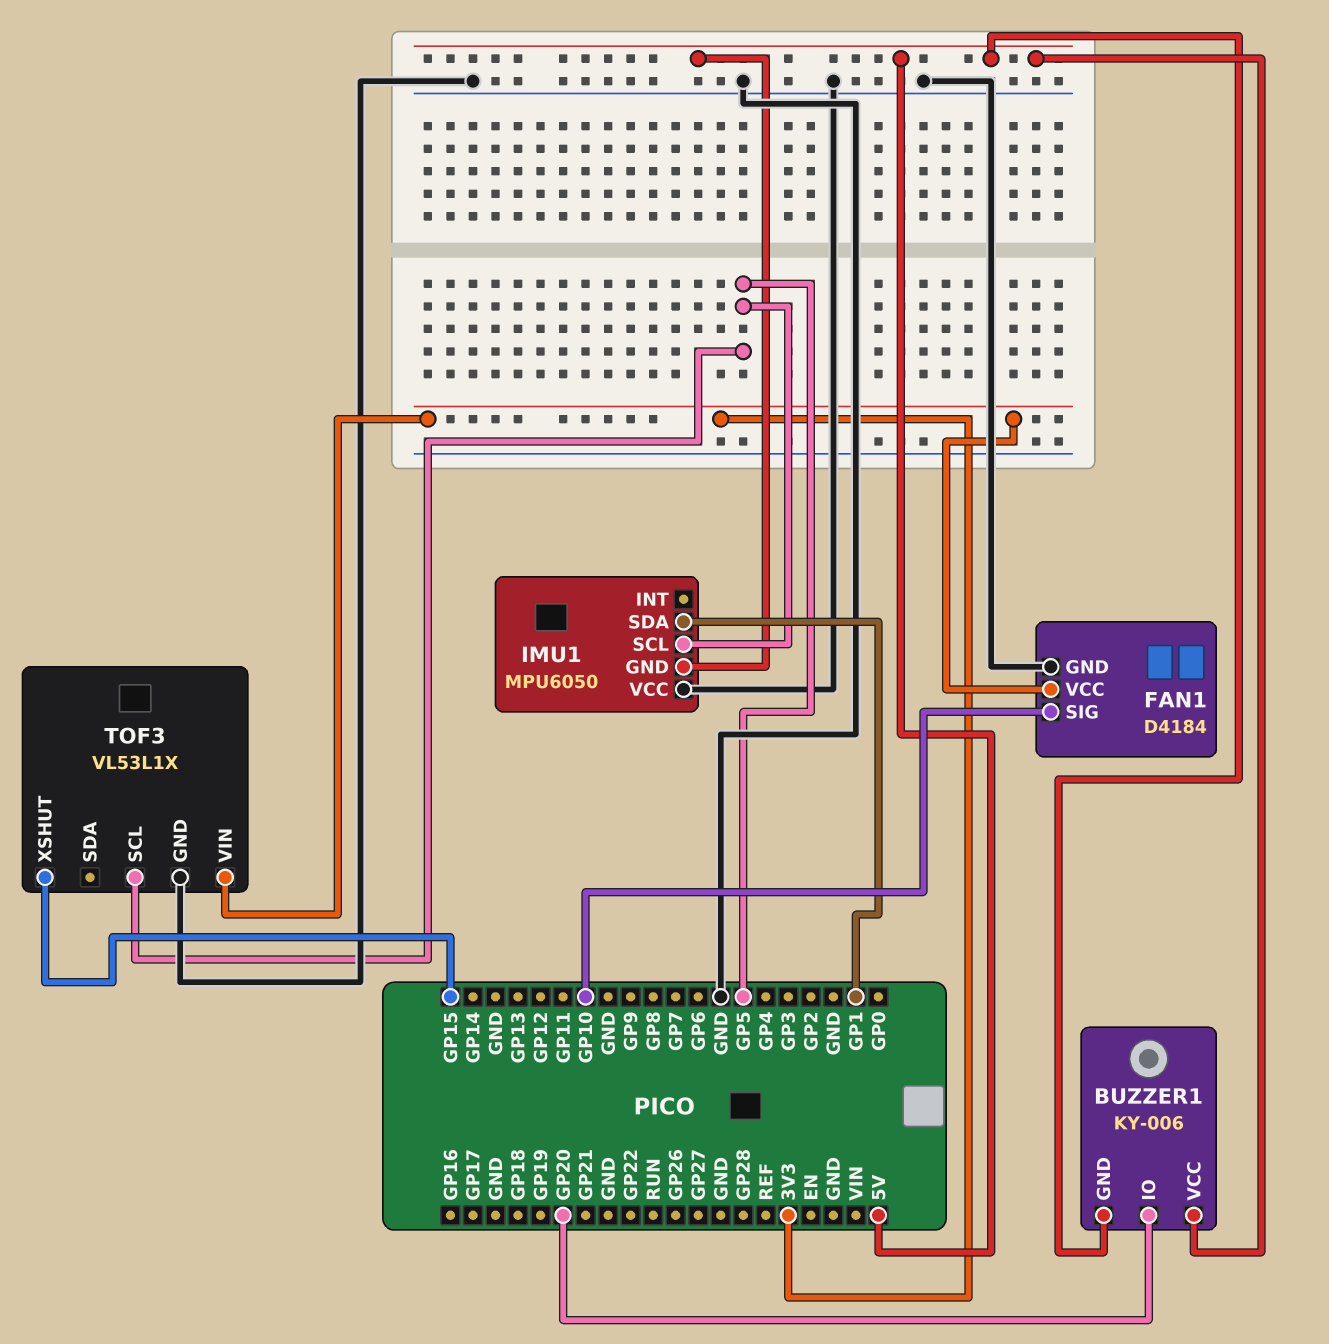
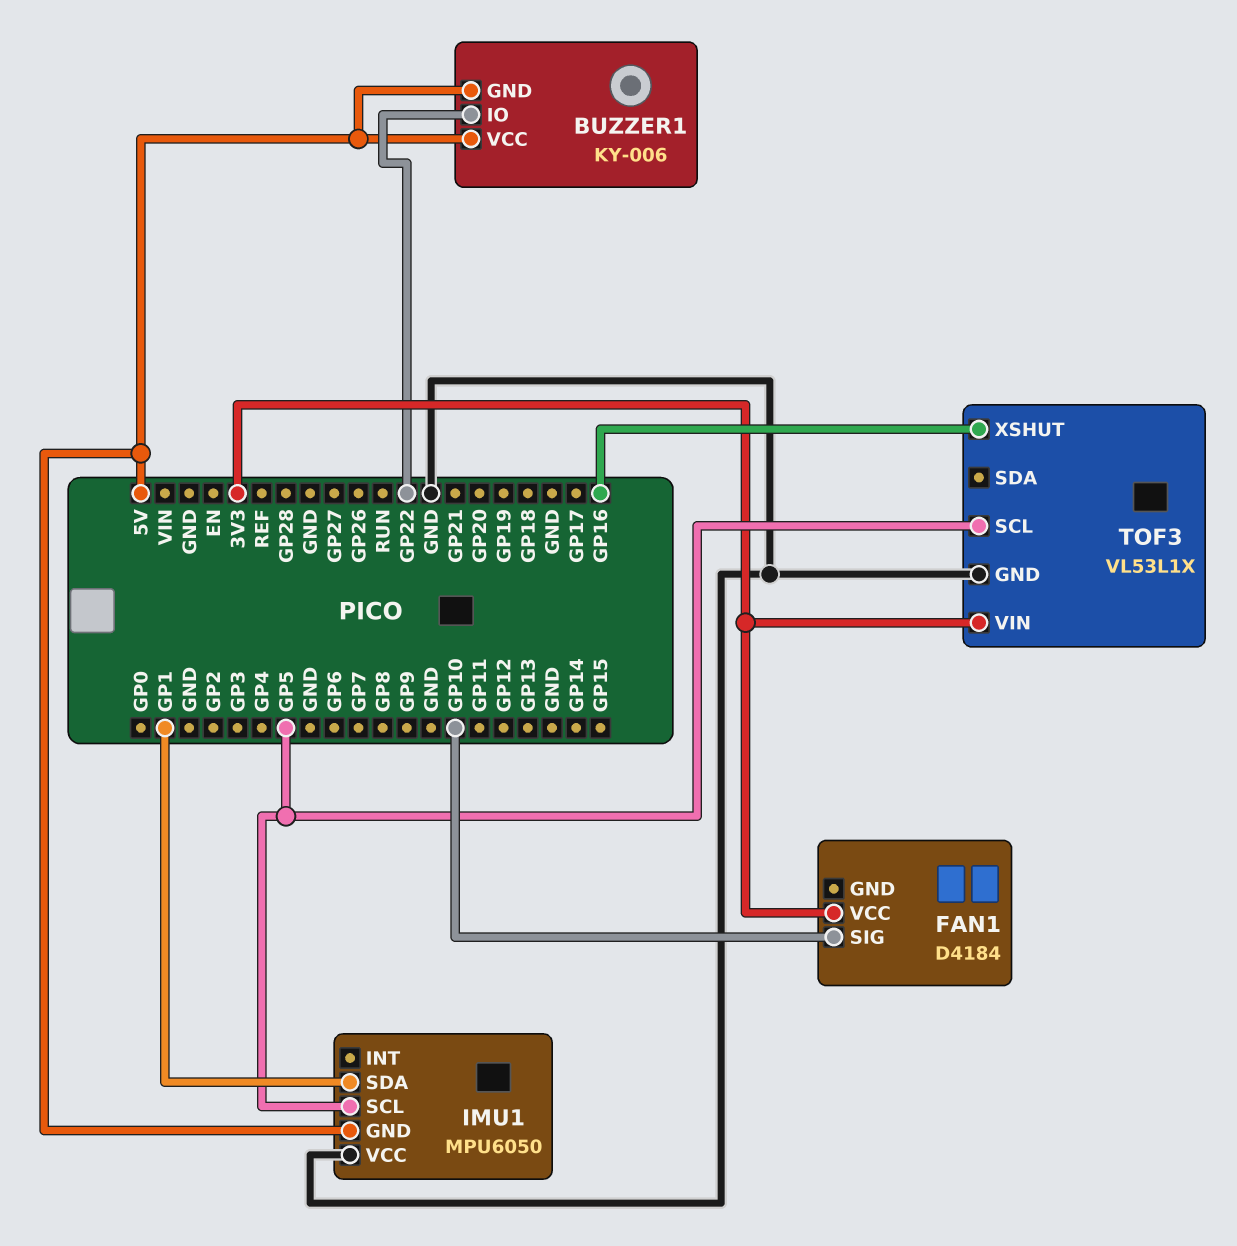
BUZZER1 pin IO: GP20 -> GP22
FAN1 pin GND: GND -> none
TOF3 pin XSHUT: GP15 -> GP16

